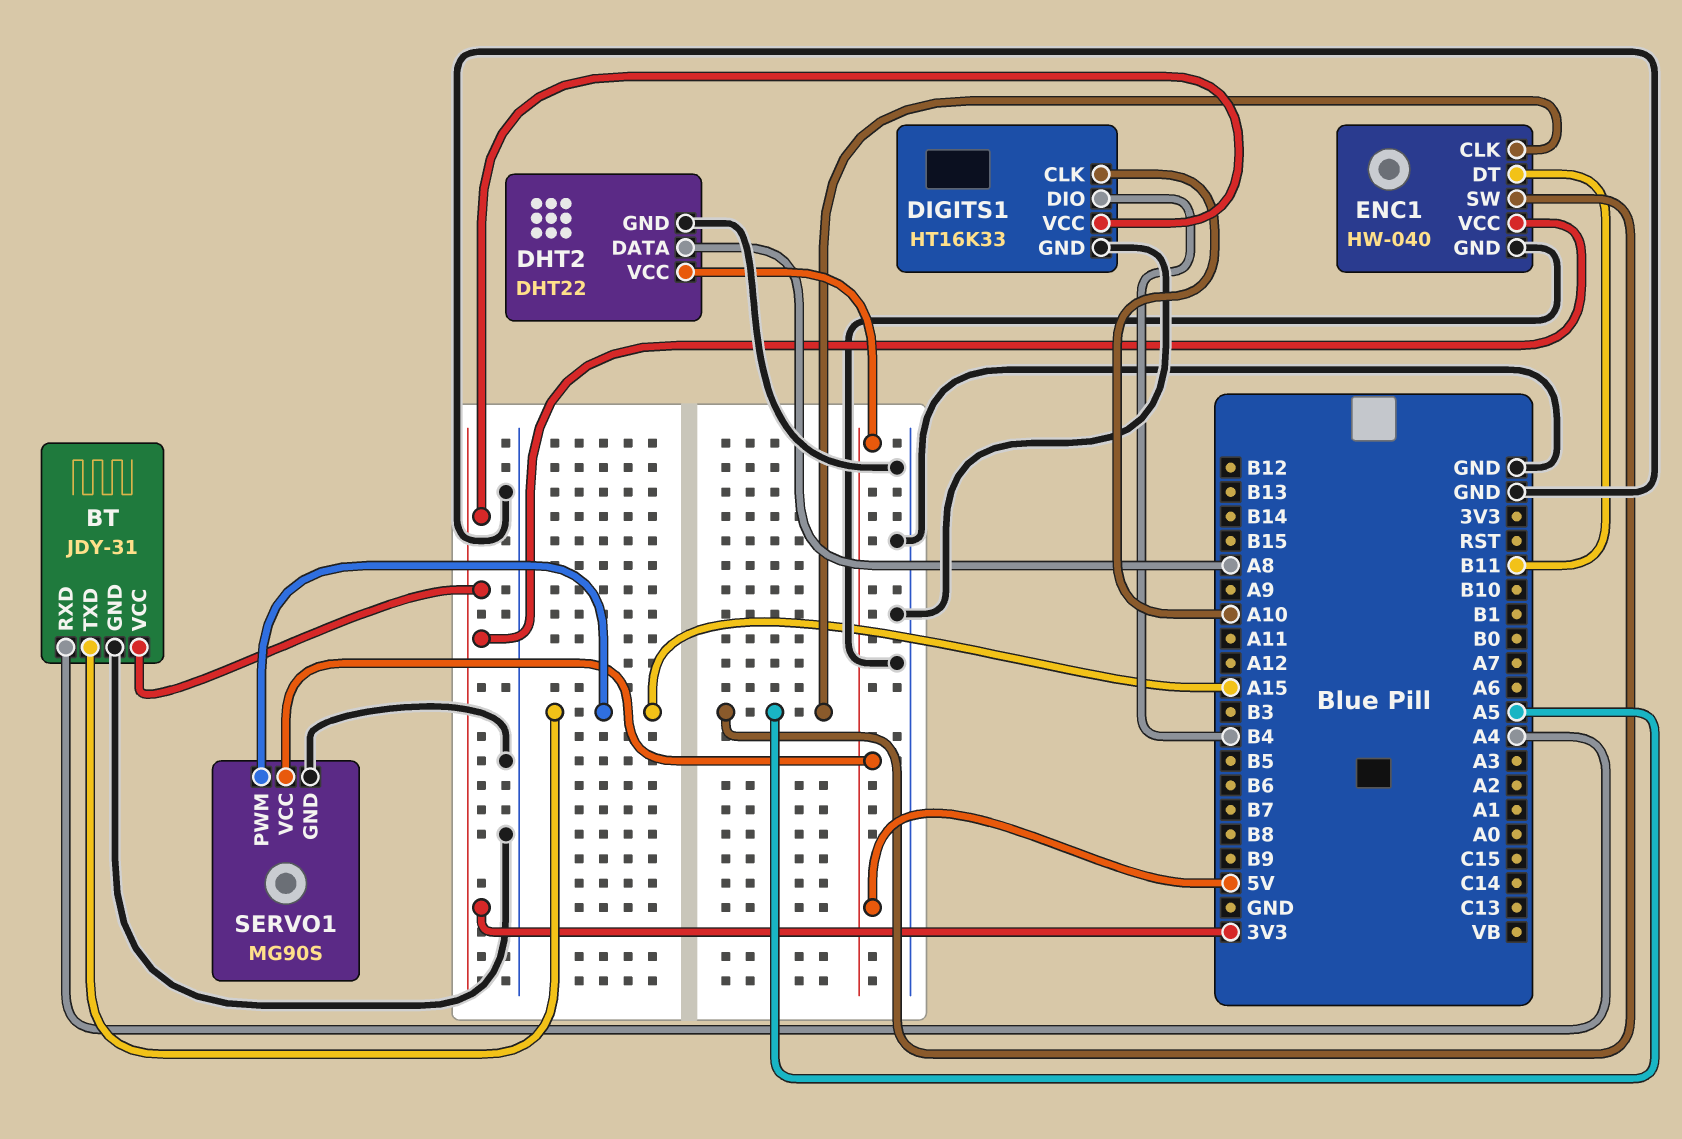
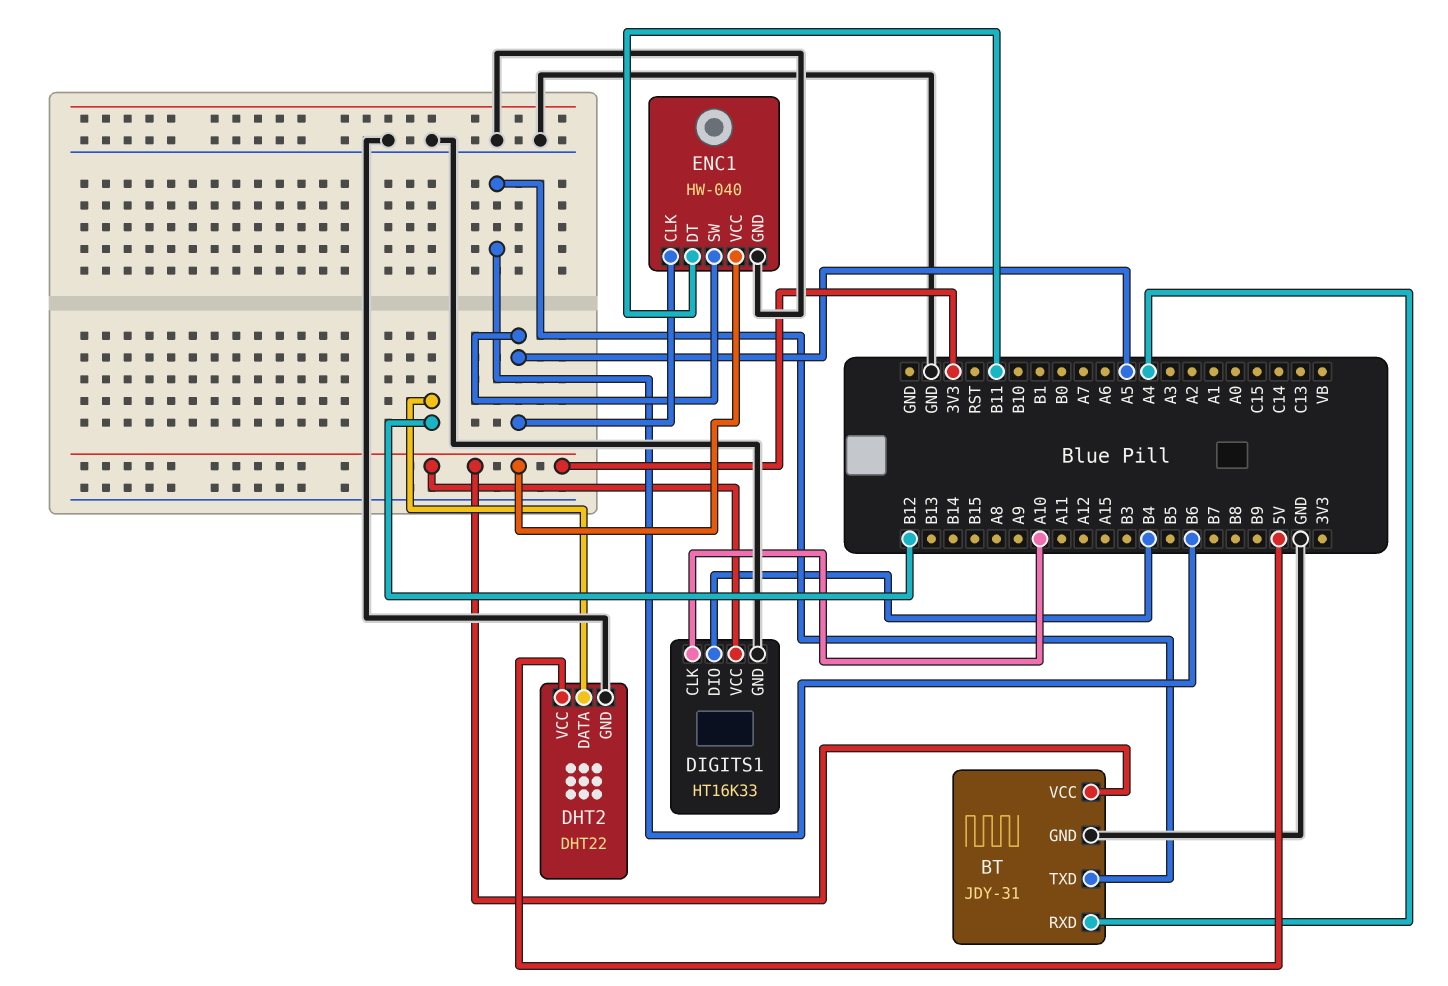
BT pin TXD: A15 -> B6
DHT2 pin DATA: A8 -> B12
SERVO1: MG90S -> none
SERVO1 pin GND: GND -> none
SERVO1 pin PWM: A15 -> none
SERVO1 pin VCC: 5V -> none

